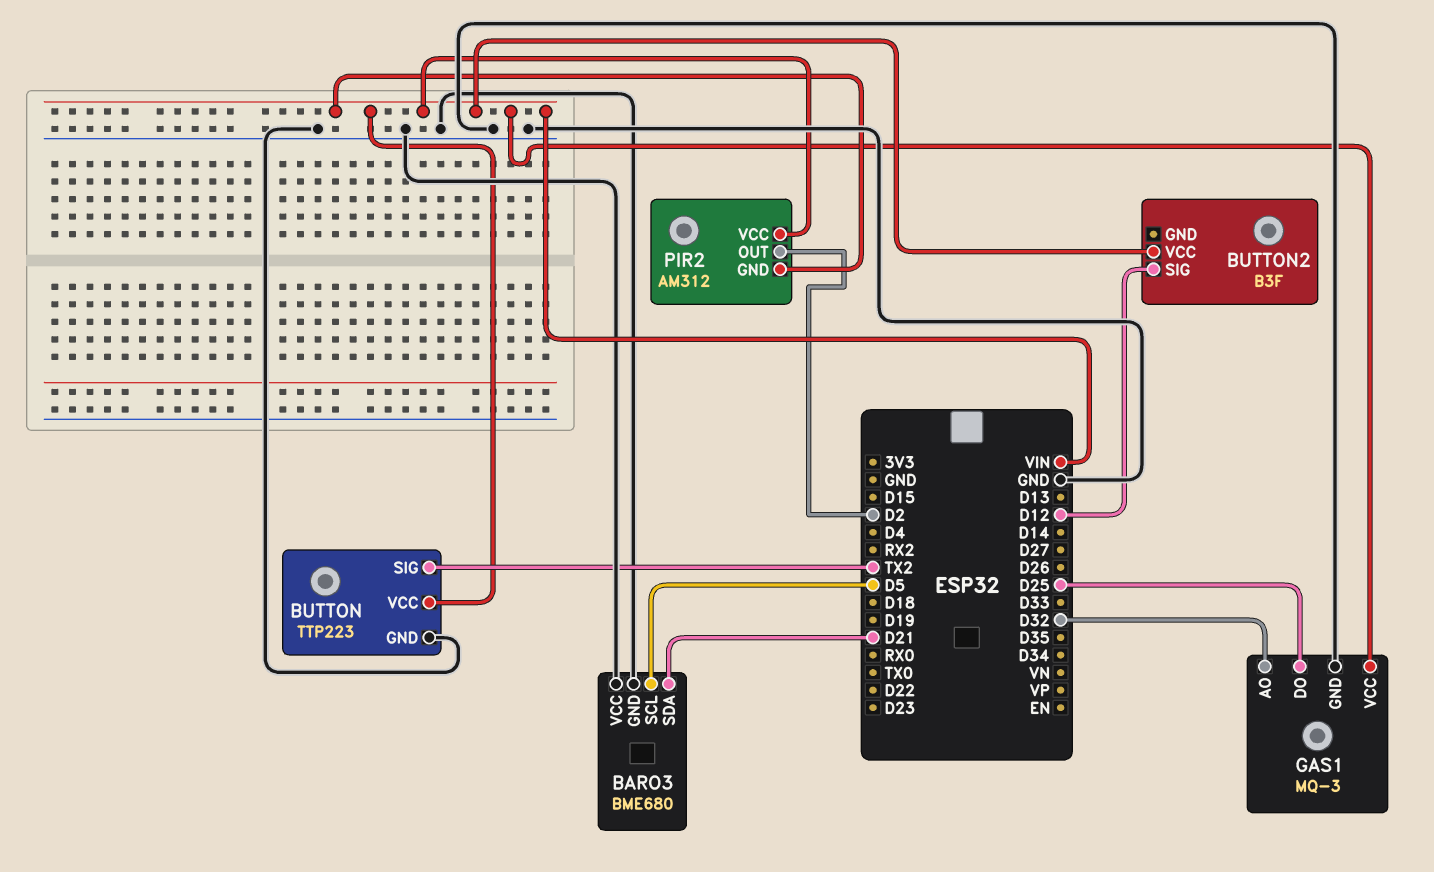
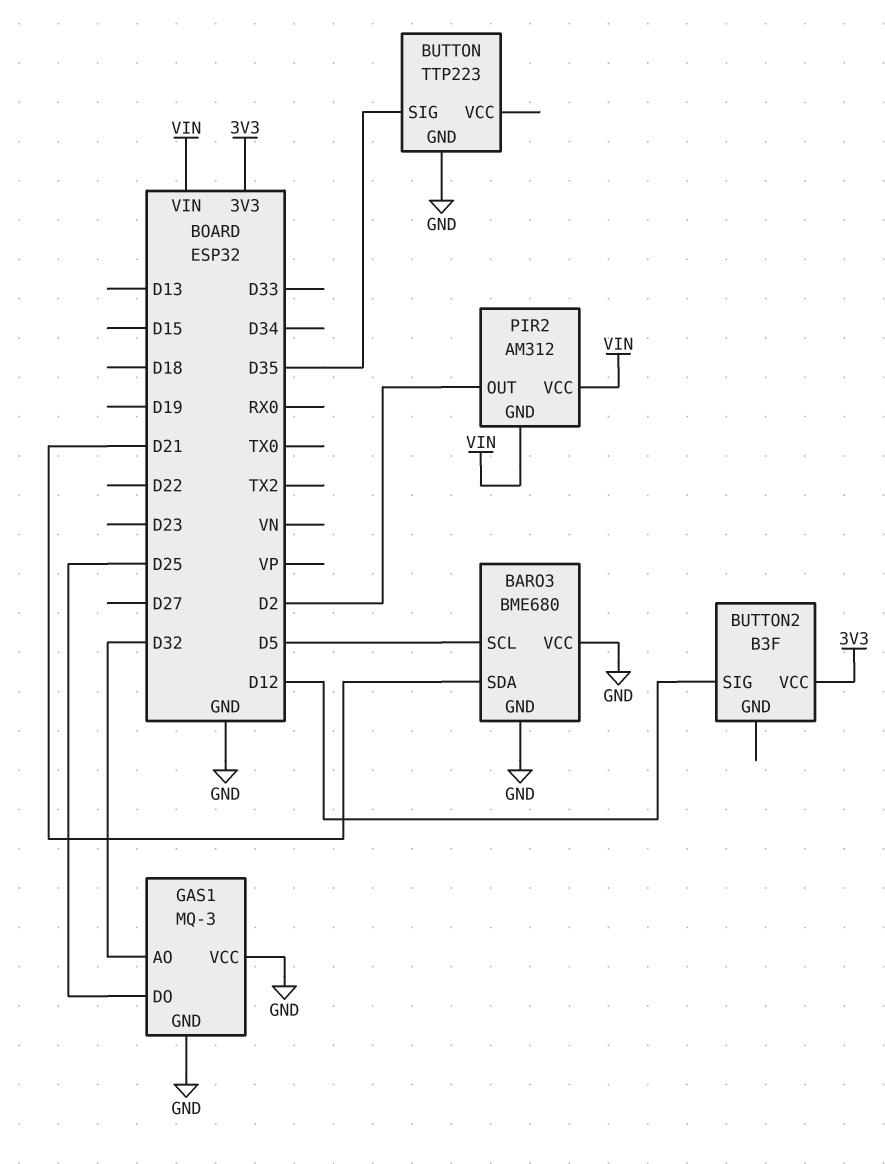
BUTTON pin SIG: TX2 -> D35
BUTTON pin VCC: VIN -> none
BUTTON2 pin VCC: VIN -> 3V3
GAS1 pin VCC: VIN -> GND

